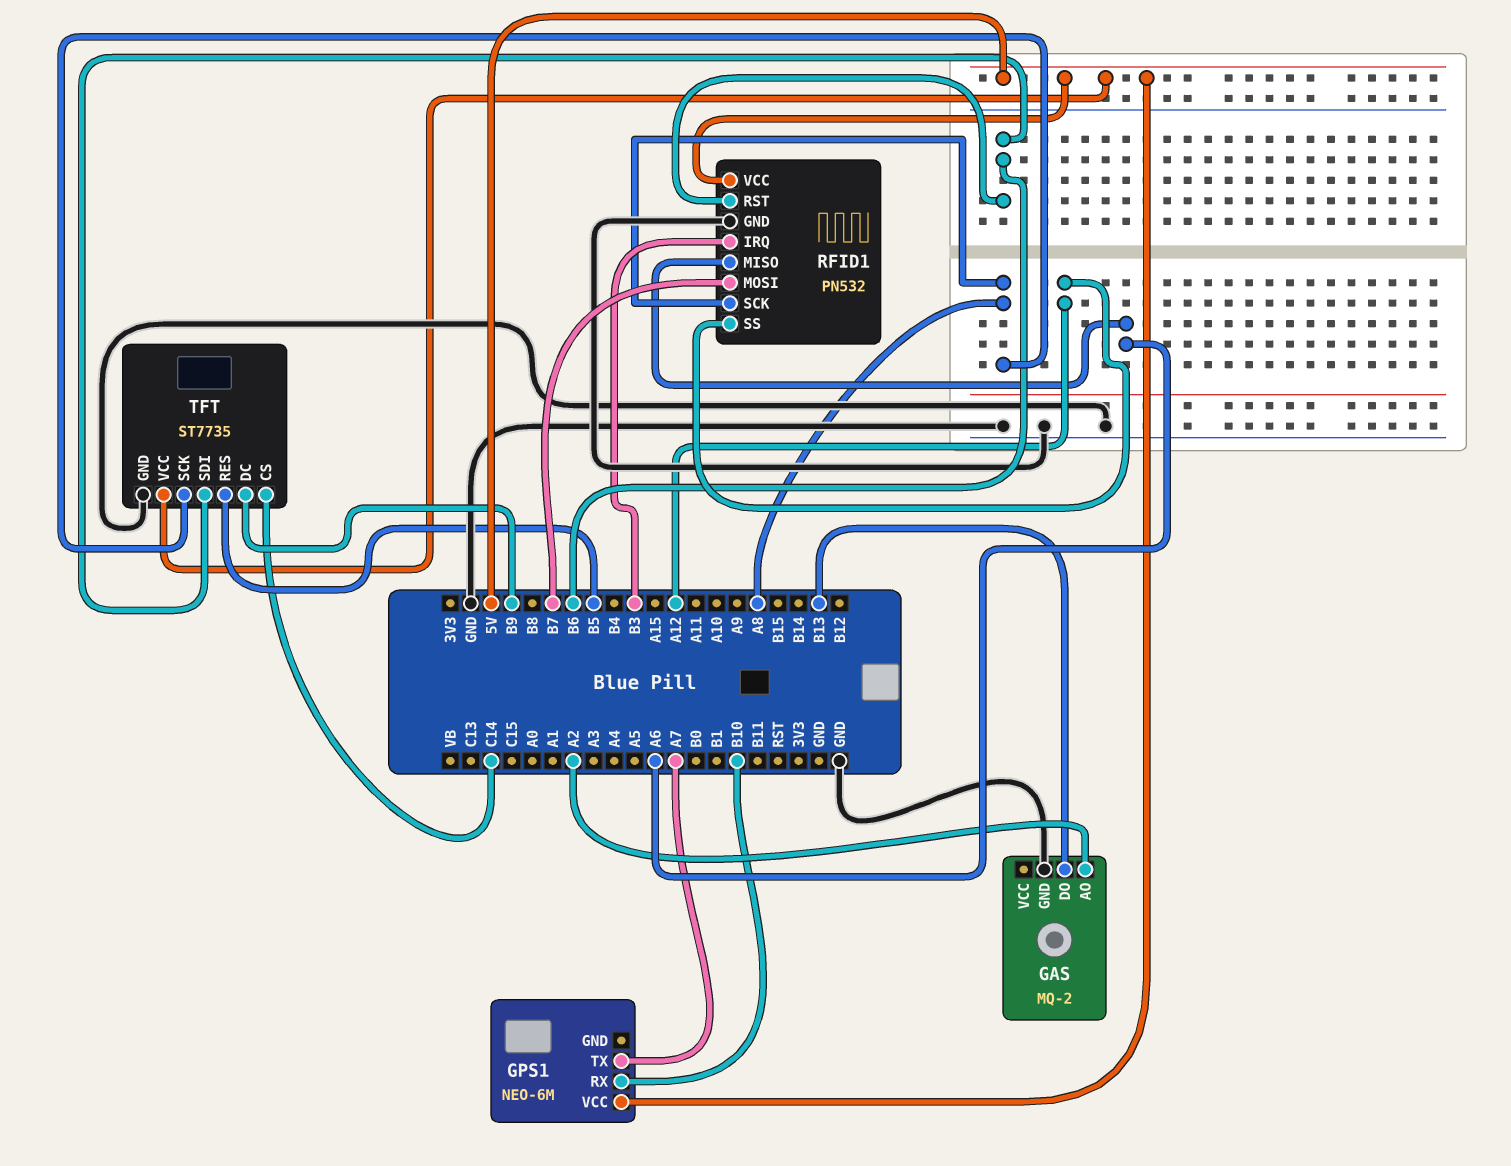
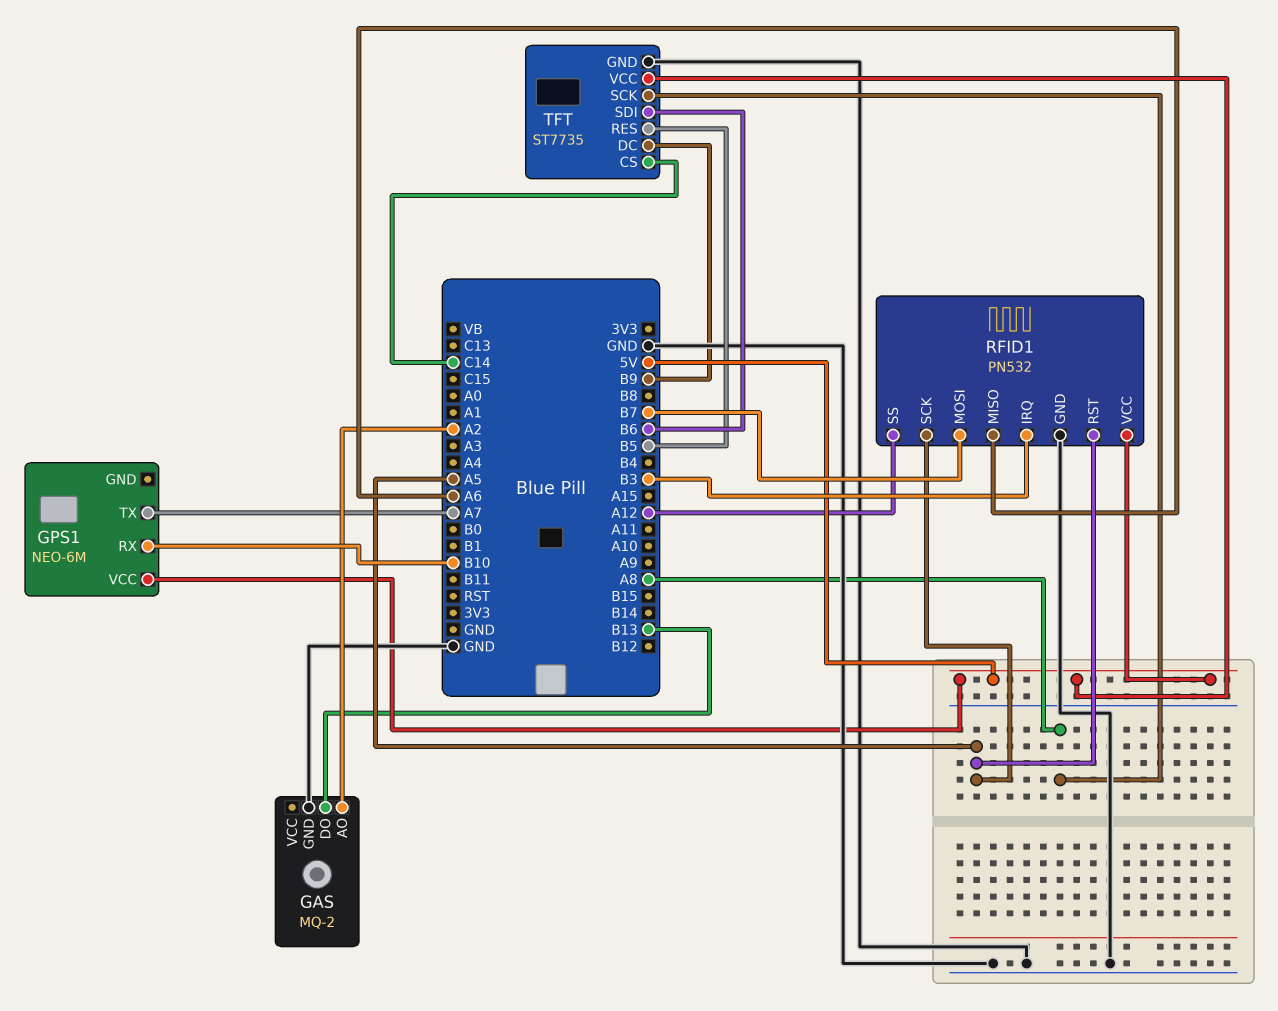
RFID1 pin RST: B6 -> A5
RFID1 pin SCK: A8 -> A5

